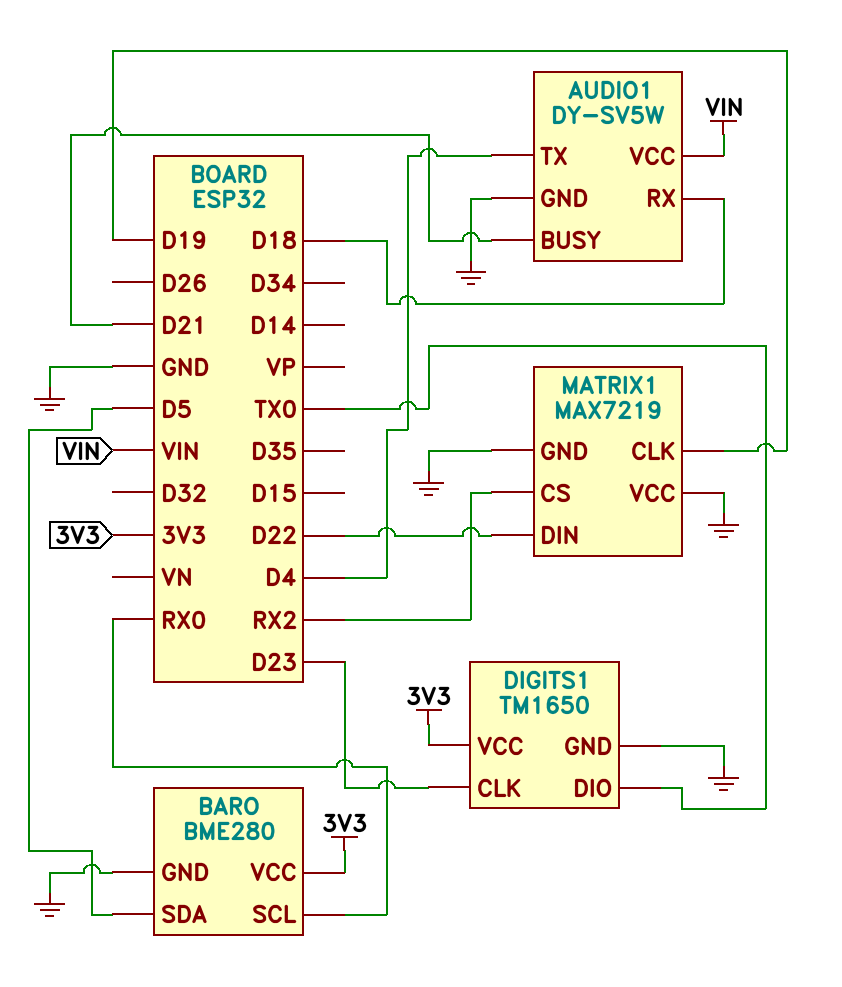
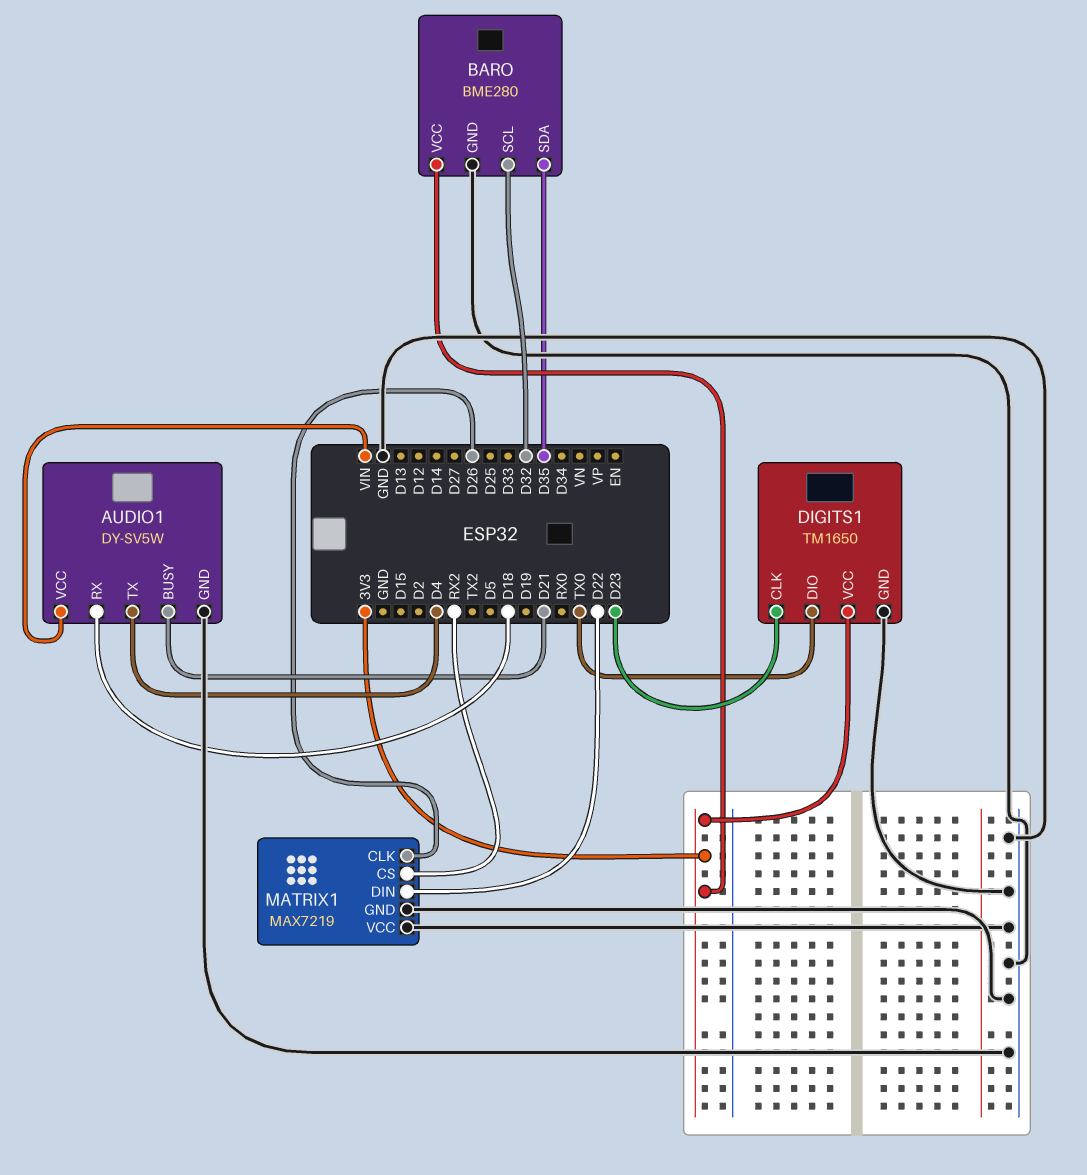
BARO pin SCL: RX0 -> D32
BARO pin SDA: D5 -> D35
MATRIX1 pin CLK: D19 -> D26

